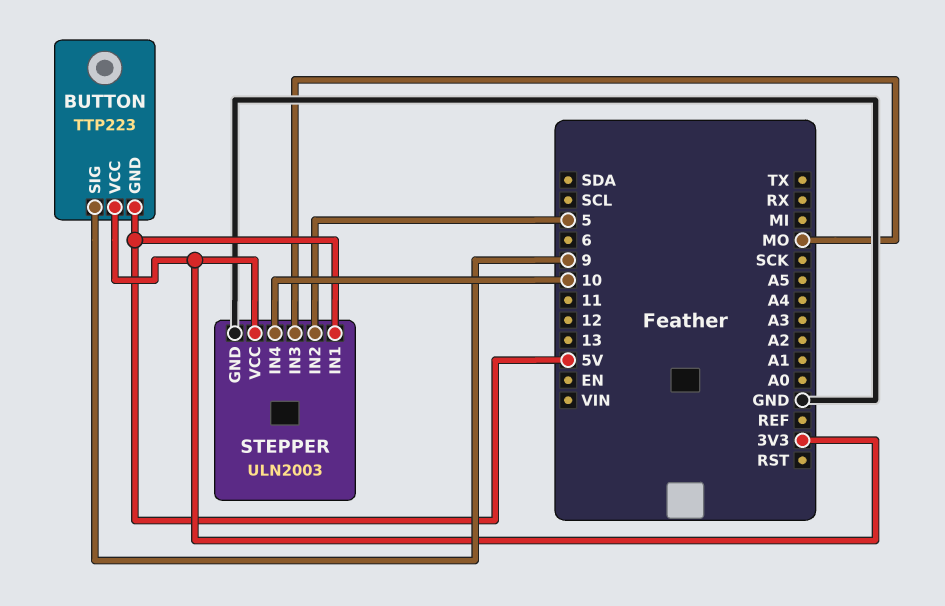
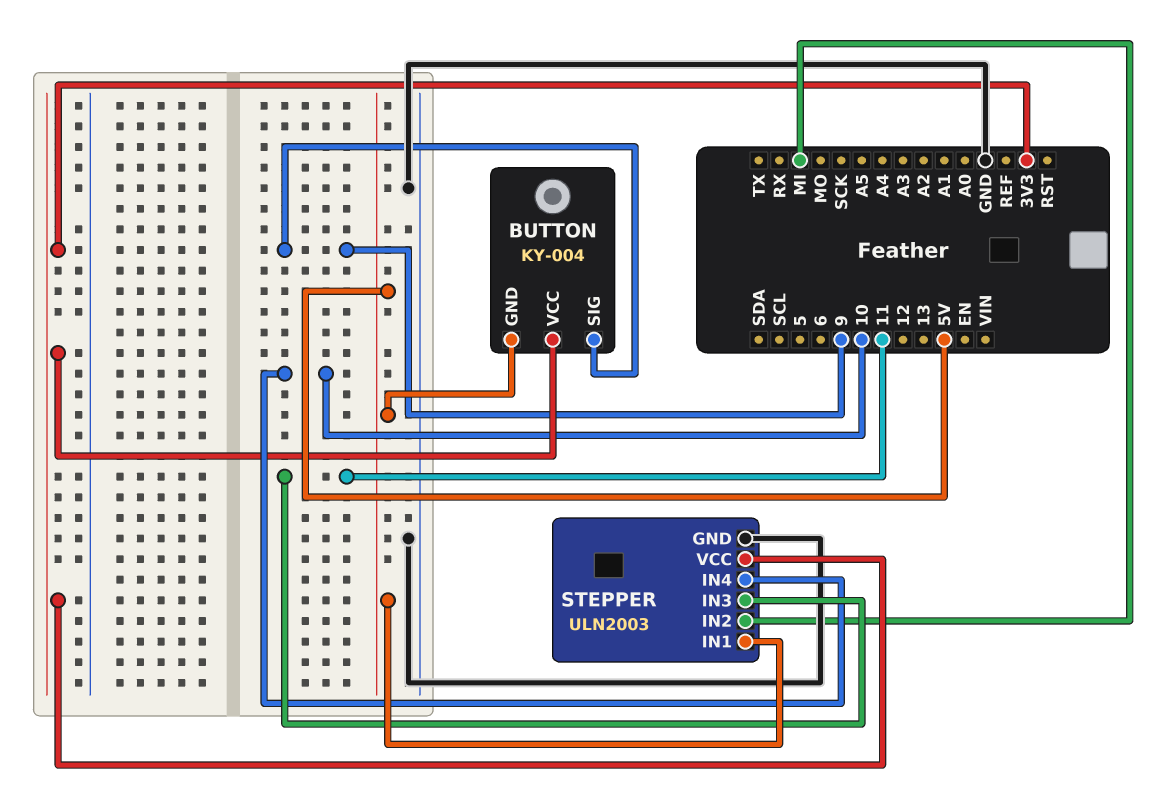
BUTTON: TTP223 -> KY-004
STEPPER pin IN2: 5 -> MI
STEPPER pin IN3: MO -> 11

